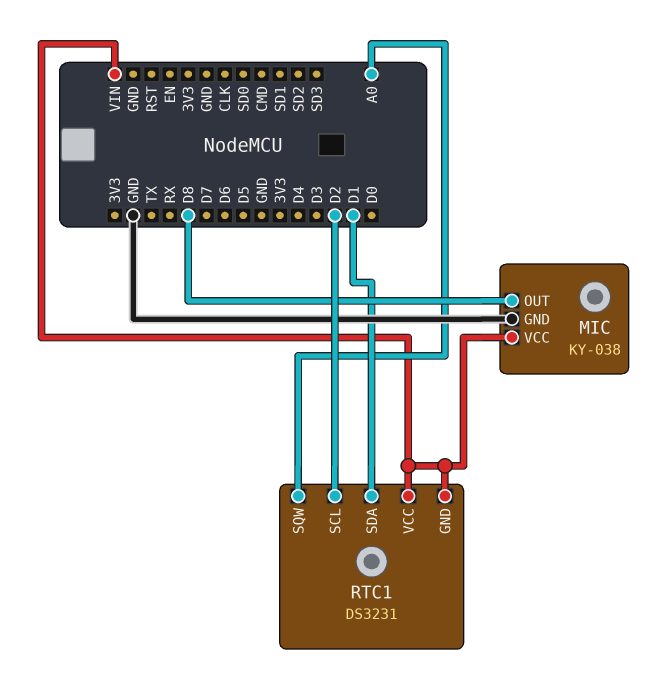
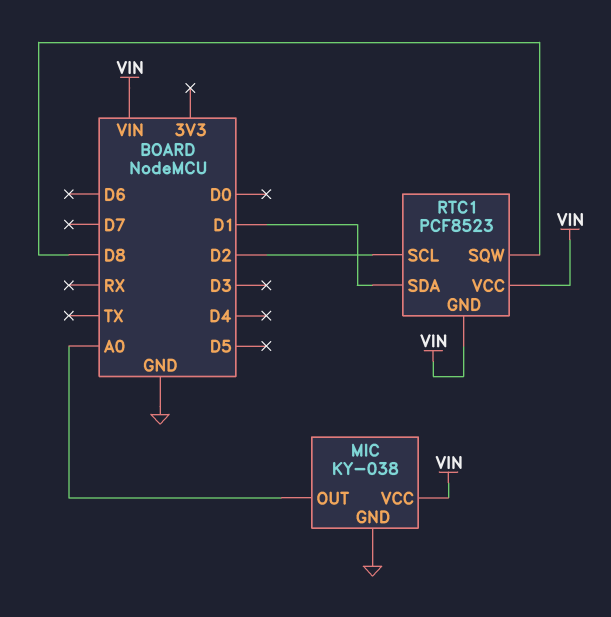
MIC pin OUT: D8 -> A0
RTC1: DS3231 -> PCF8523
RTC1 pin SQW: A0 -> D8

